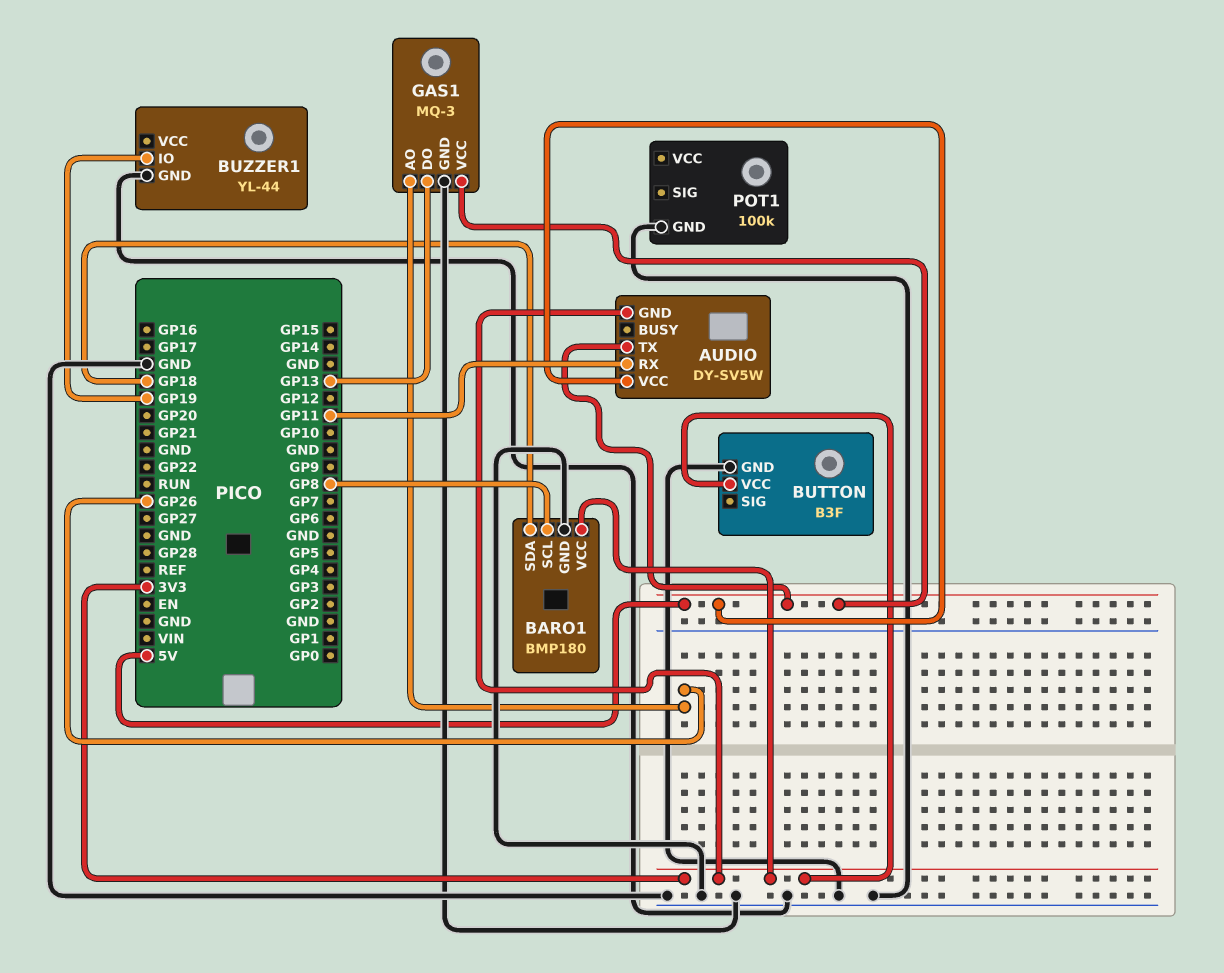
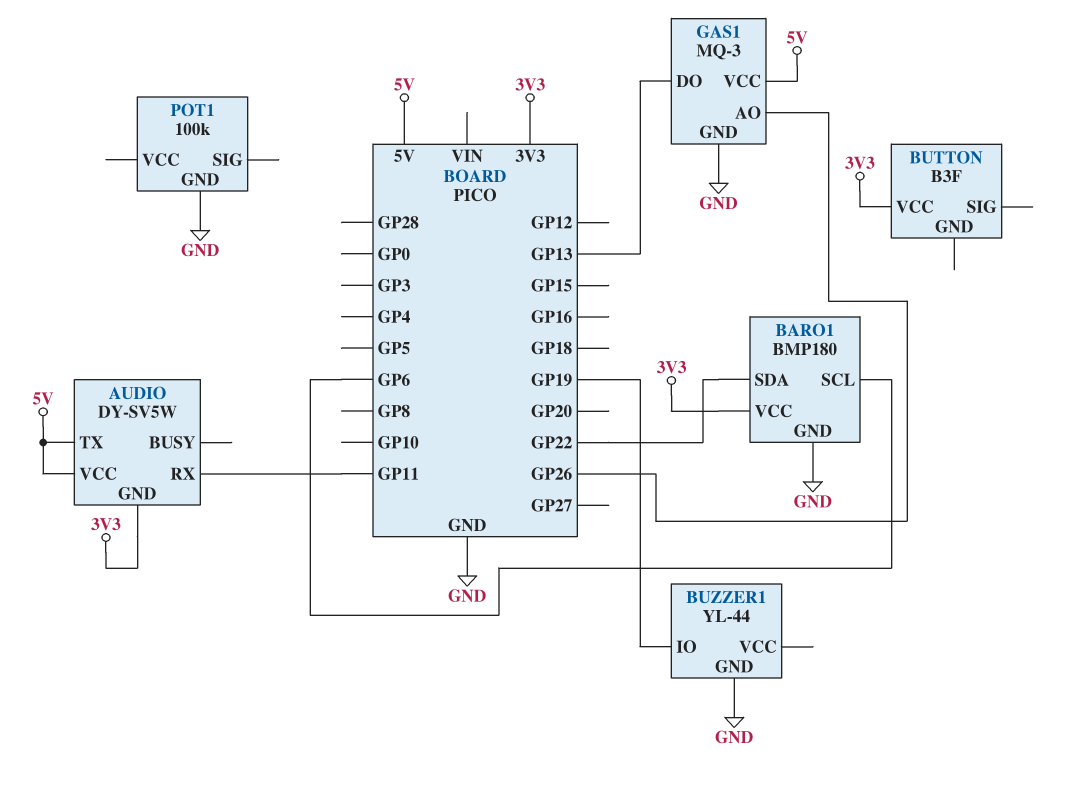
BARO1 pin SCL: GP8 -> GP6
BARO1 pin SDA: GP18 -> GP22
BUTTON pin GND: GND -> none

